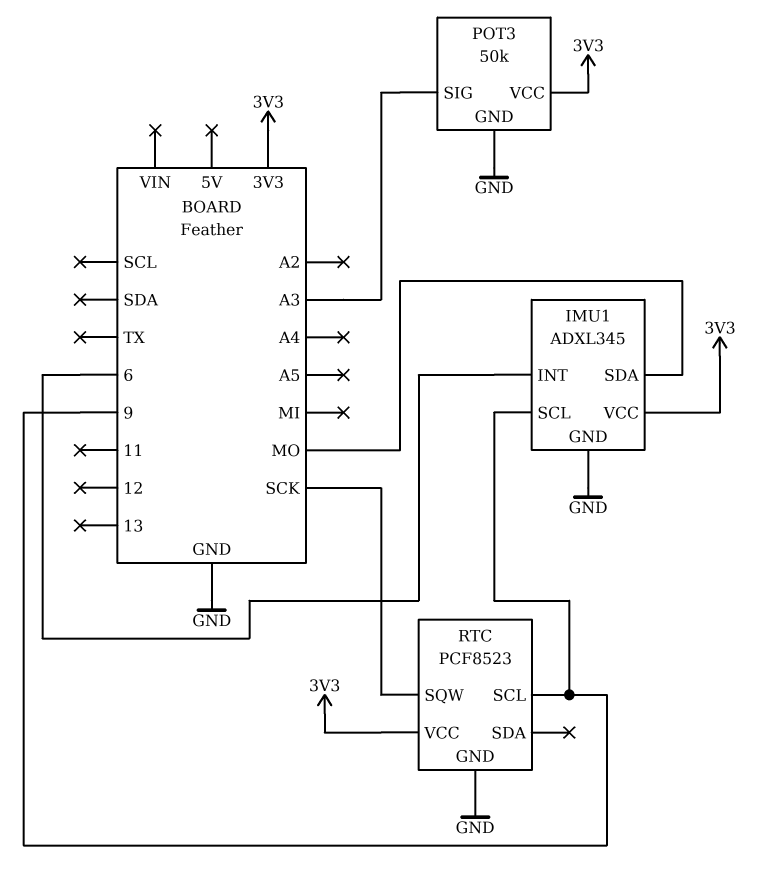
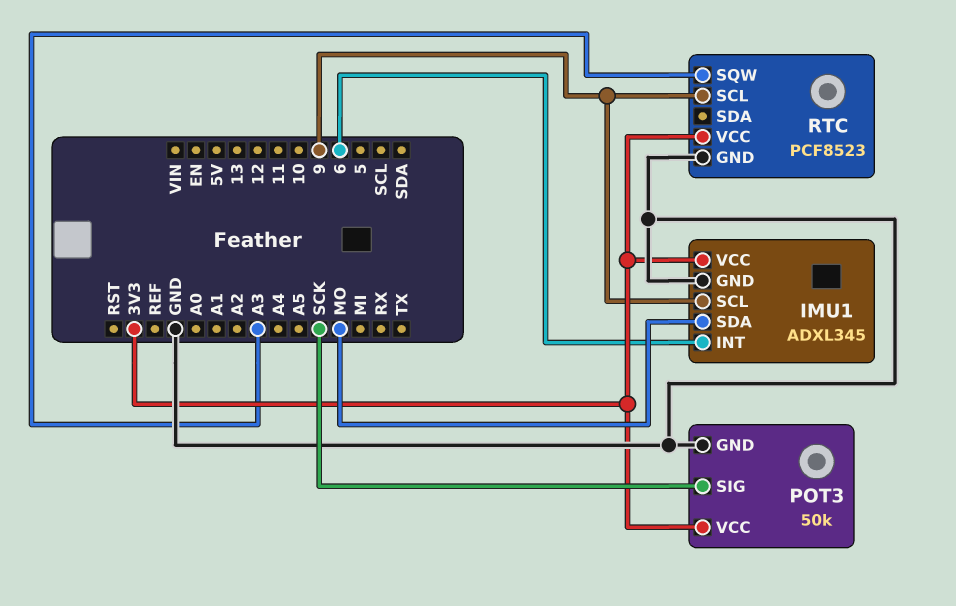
POT3 pin SIG: A3 -> SCK
RTC pin SQW: SCK -> A3

